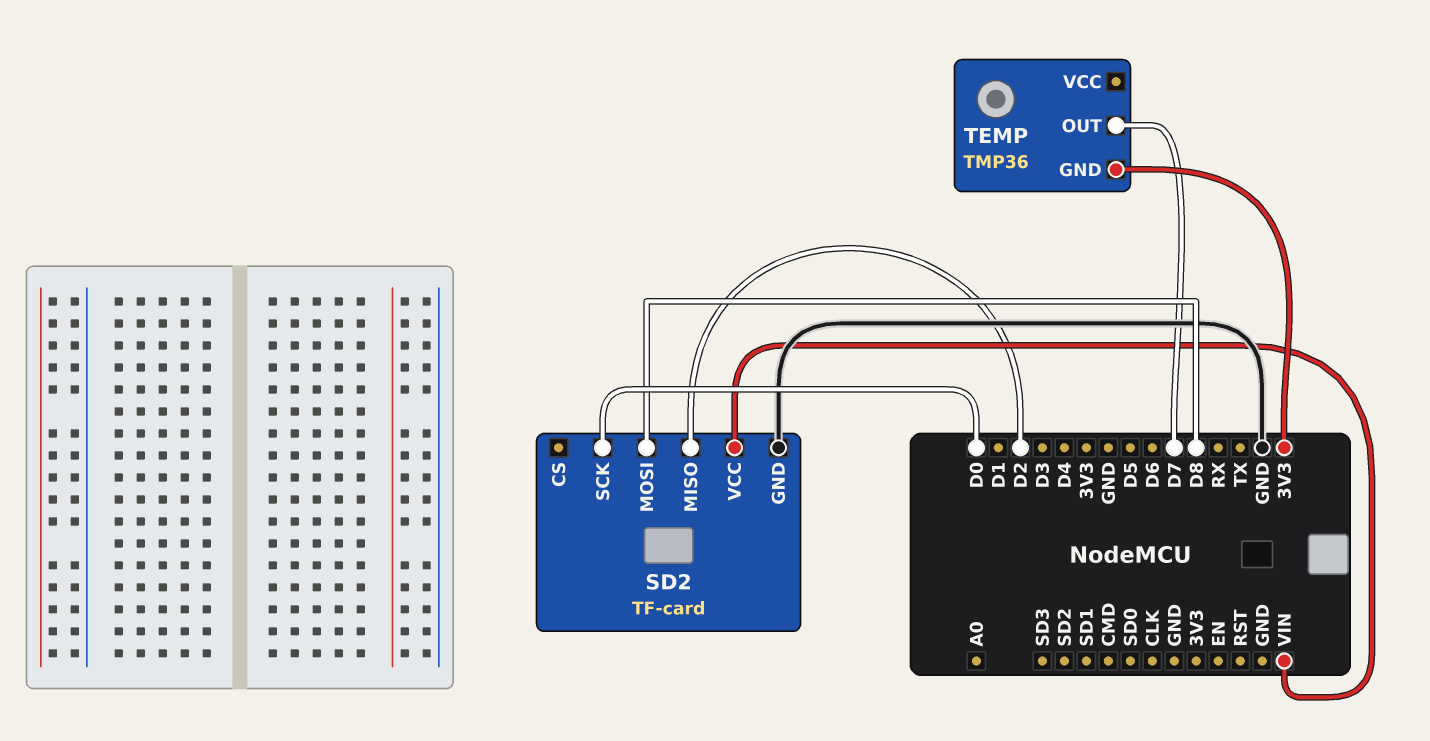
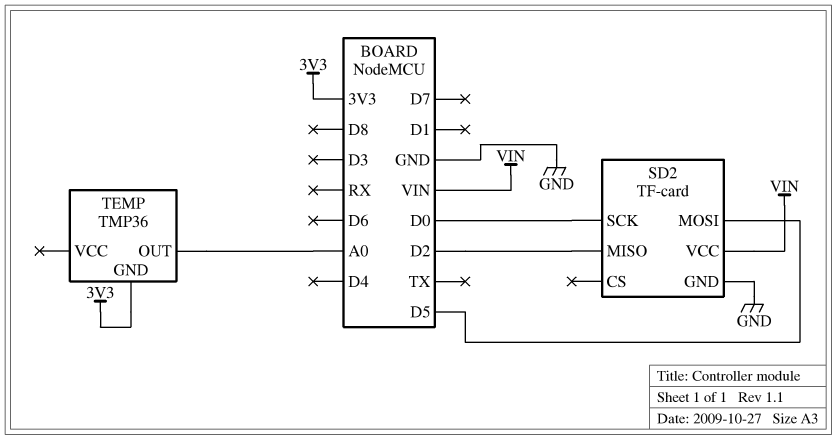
SD2 pin MOSI: D8 -> D5
TEMP pin OUT: D7 -> A0

